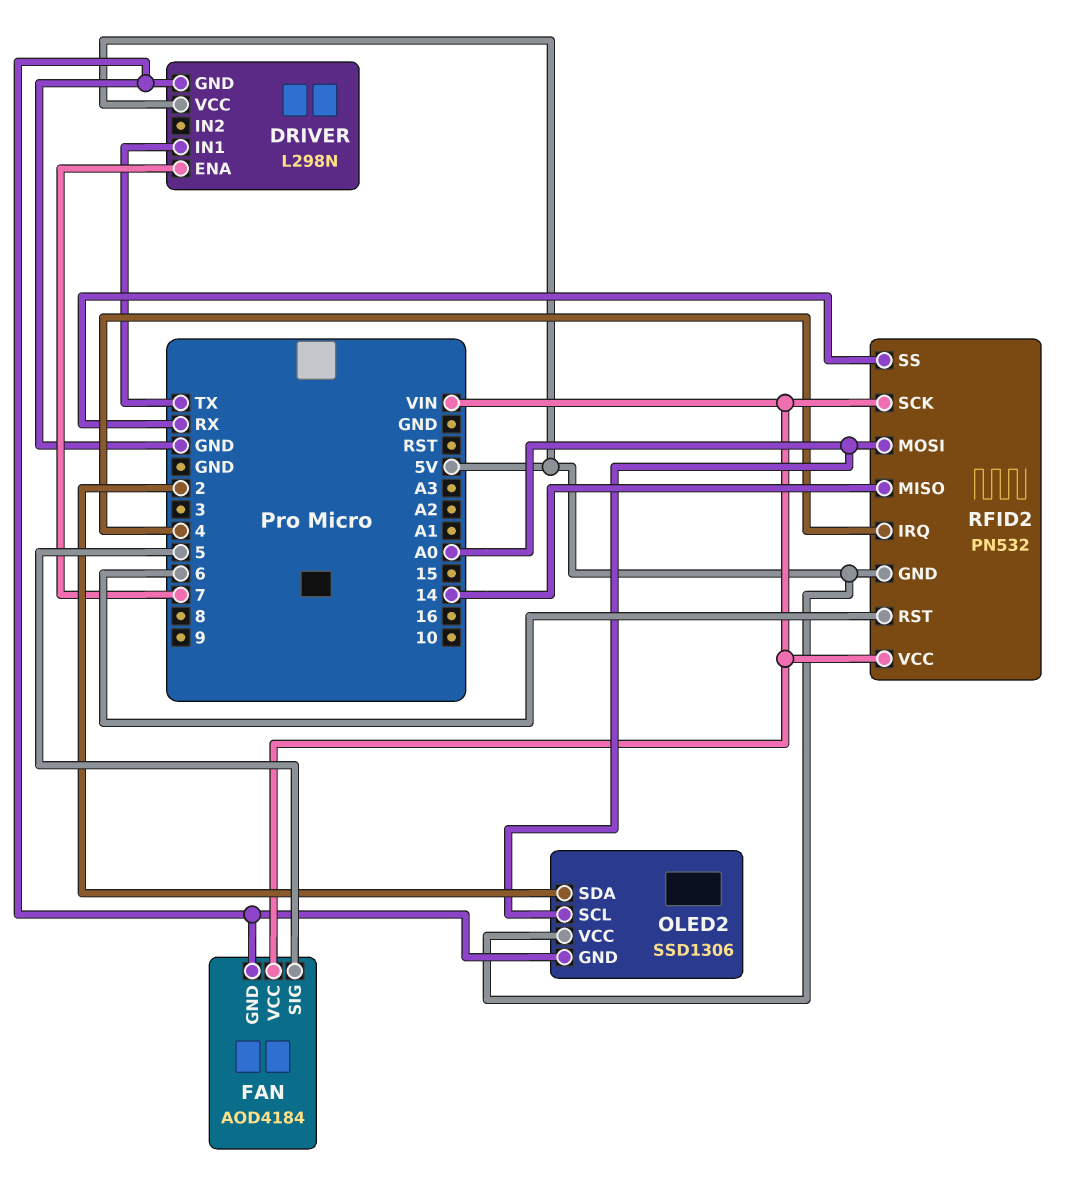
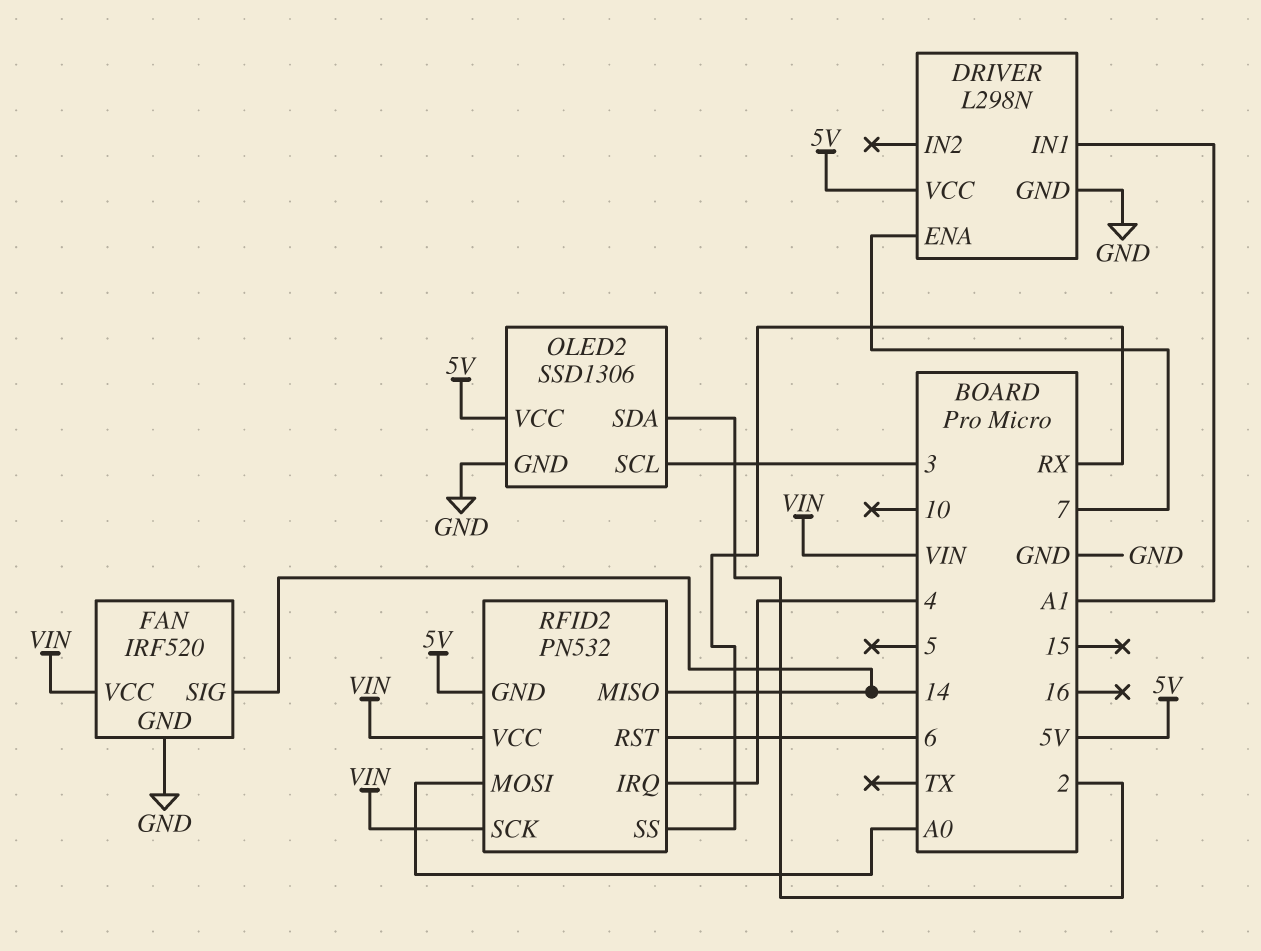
DRIVER pin IN1: TX -> A1
FAN: AOD4184 -> IRF520
FAN pin SIG: 5 -> 14
OLED2 pin SCL: A0 -> 3

